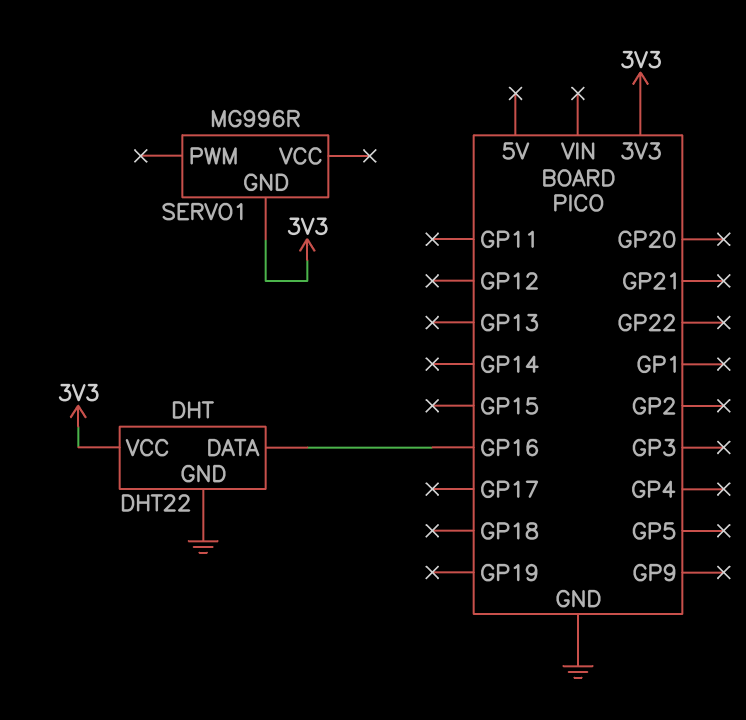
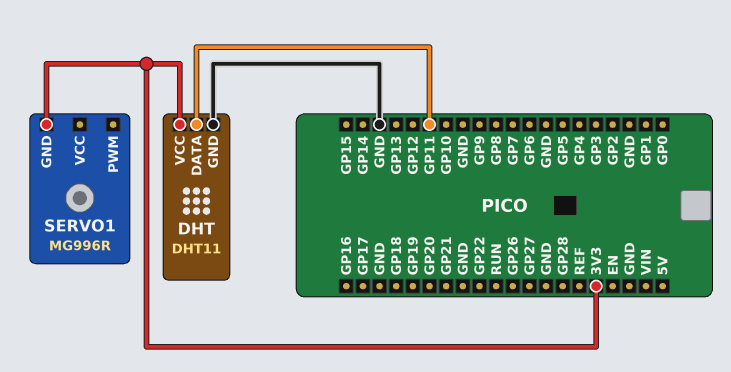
DHT: DHT22 -> DHT11
DHT pin DATA: GP16 -> GP11

